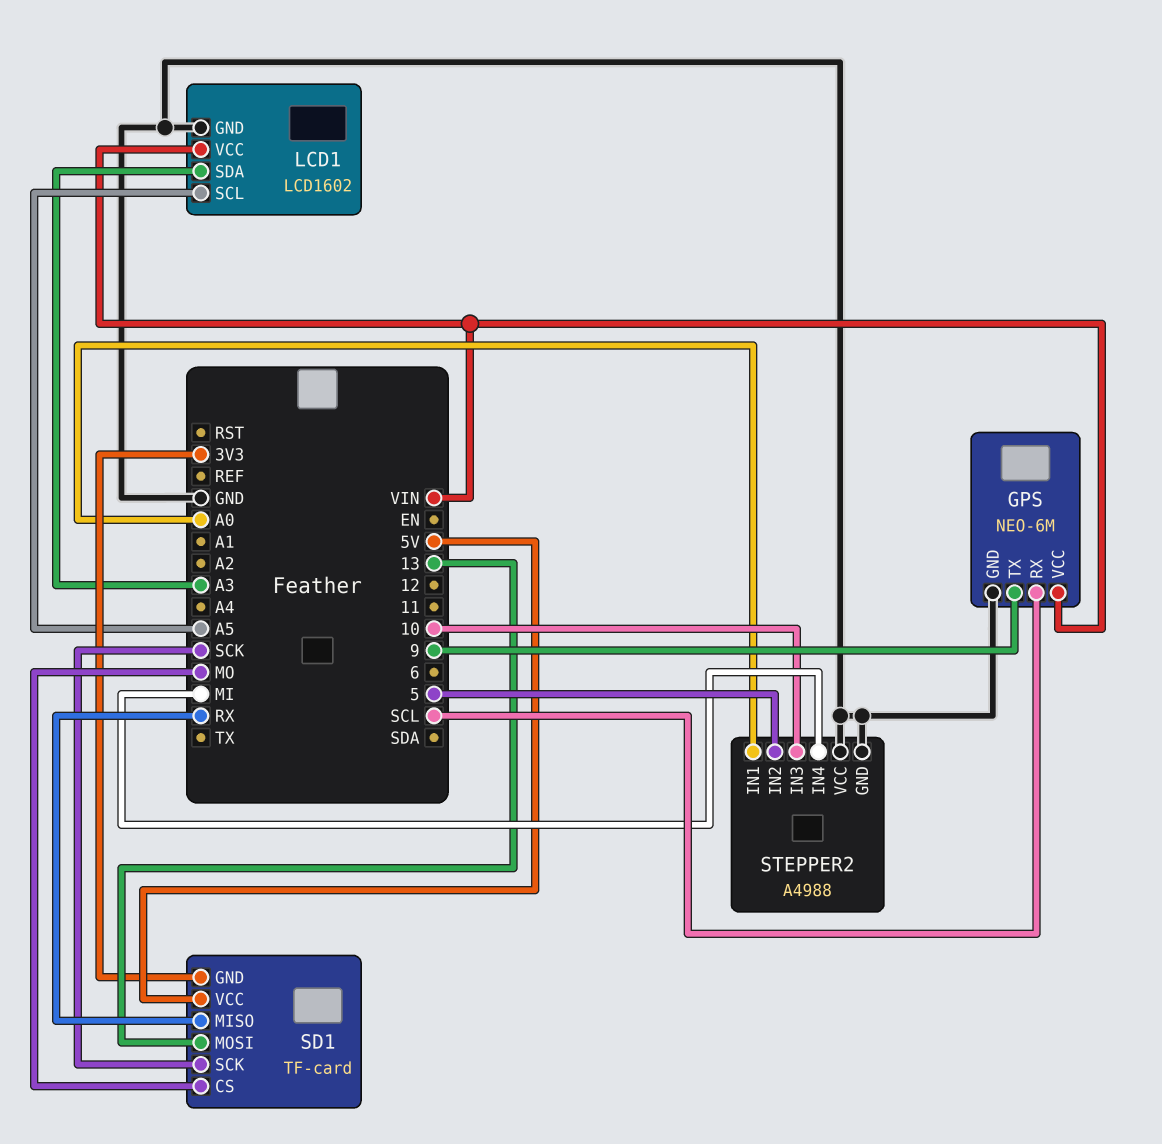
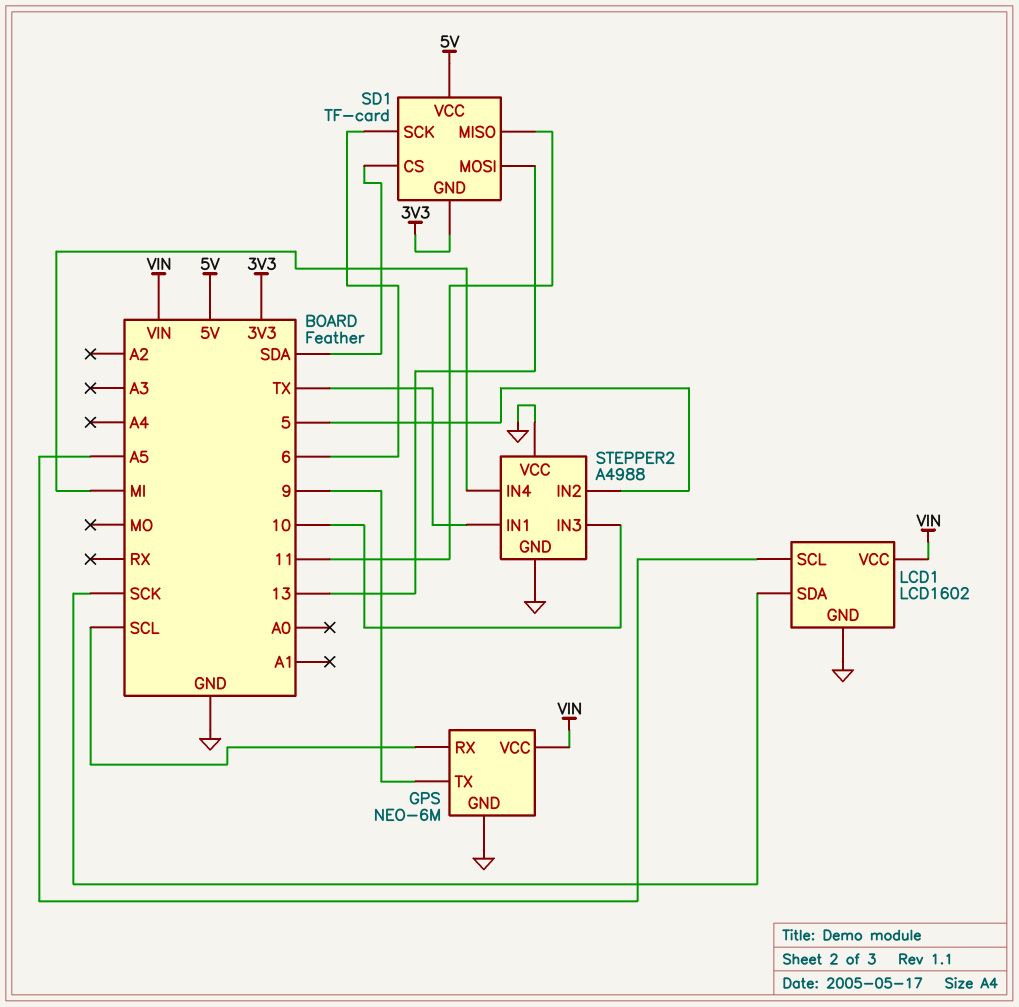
LCD1 pin SDA: A3 -> SCK
SD1 pin CS: MO -> SDA
SD1 pin MISO: RX -> 11
SD1 pin SCK: SCK -> 6
STEPPER2 pin IN1: A0 -> TX

